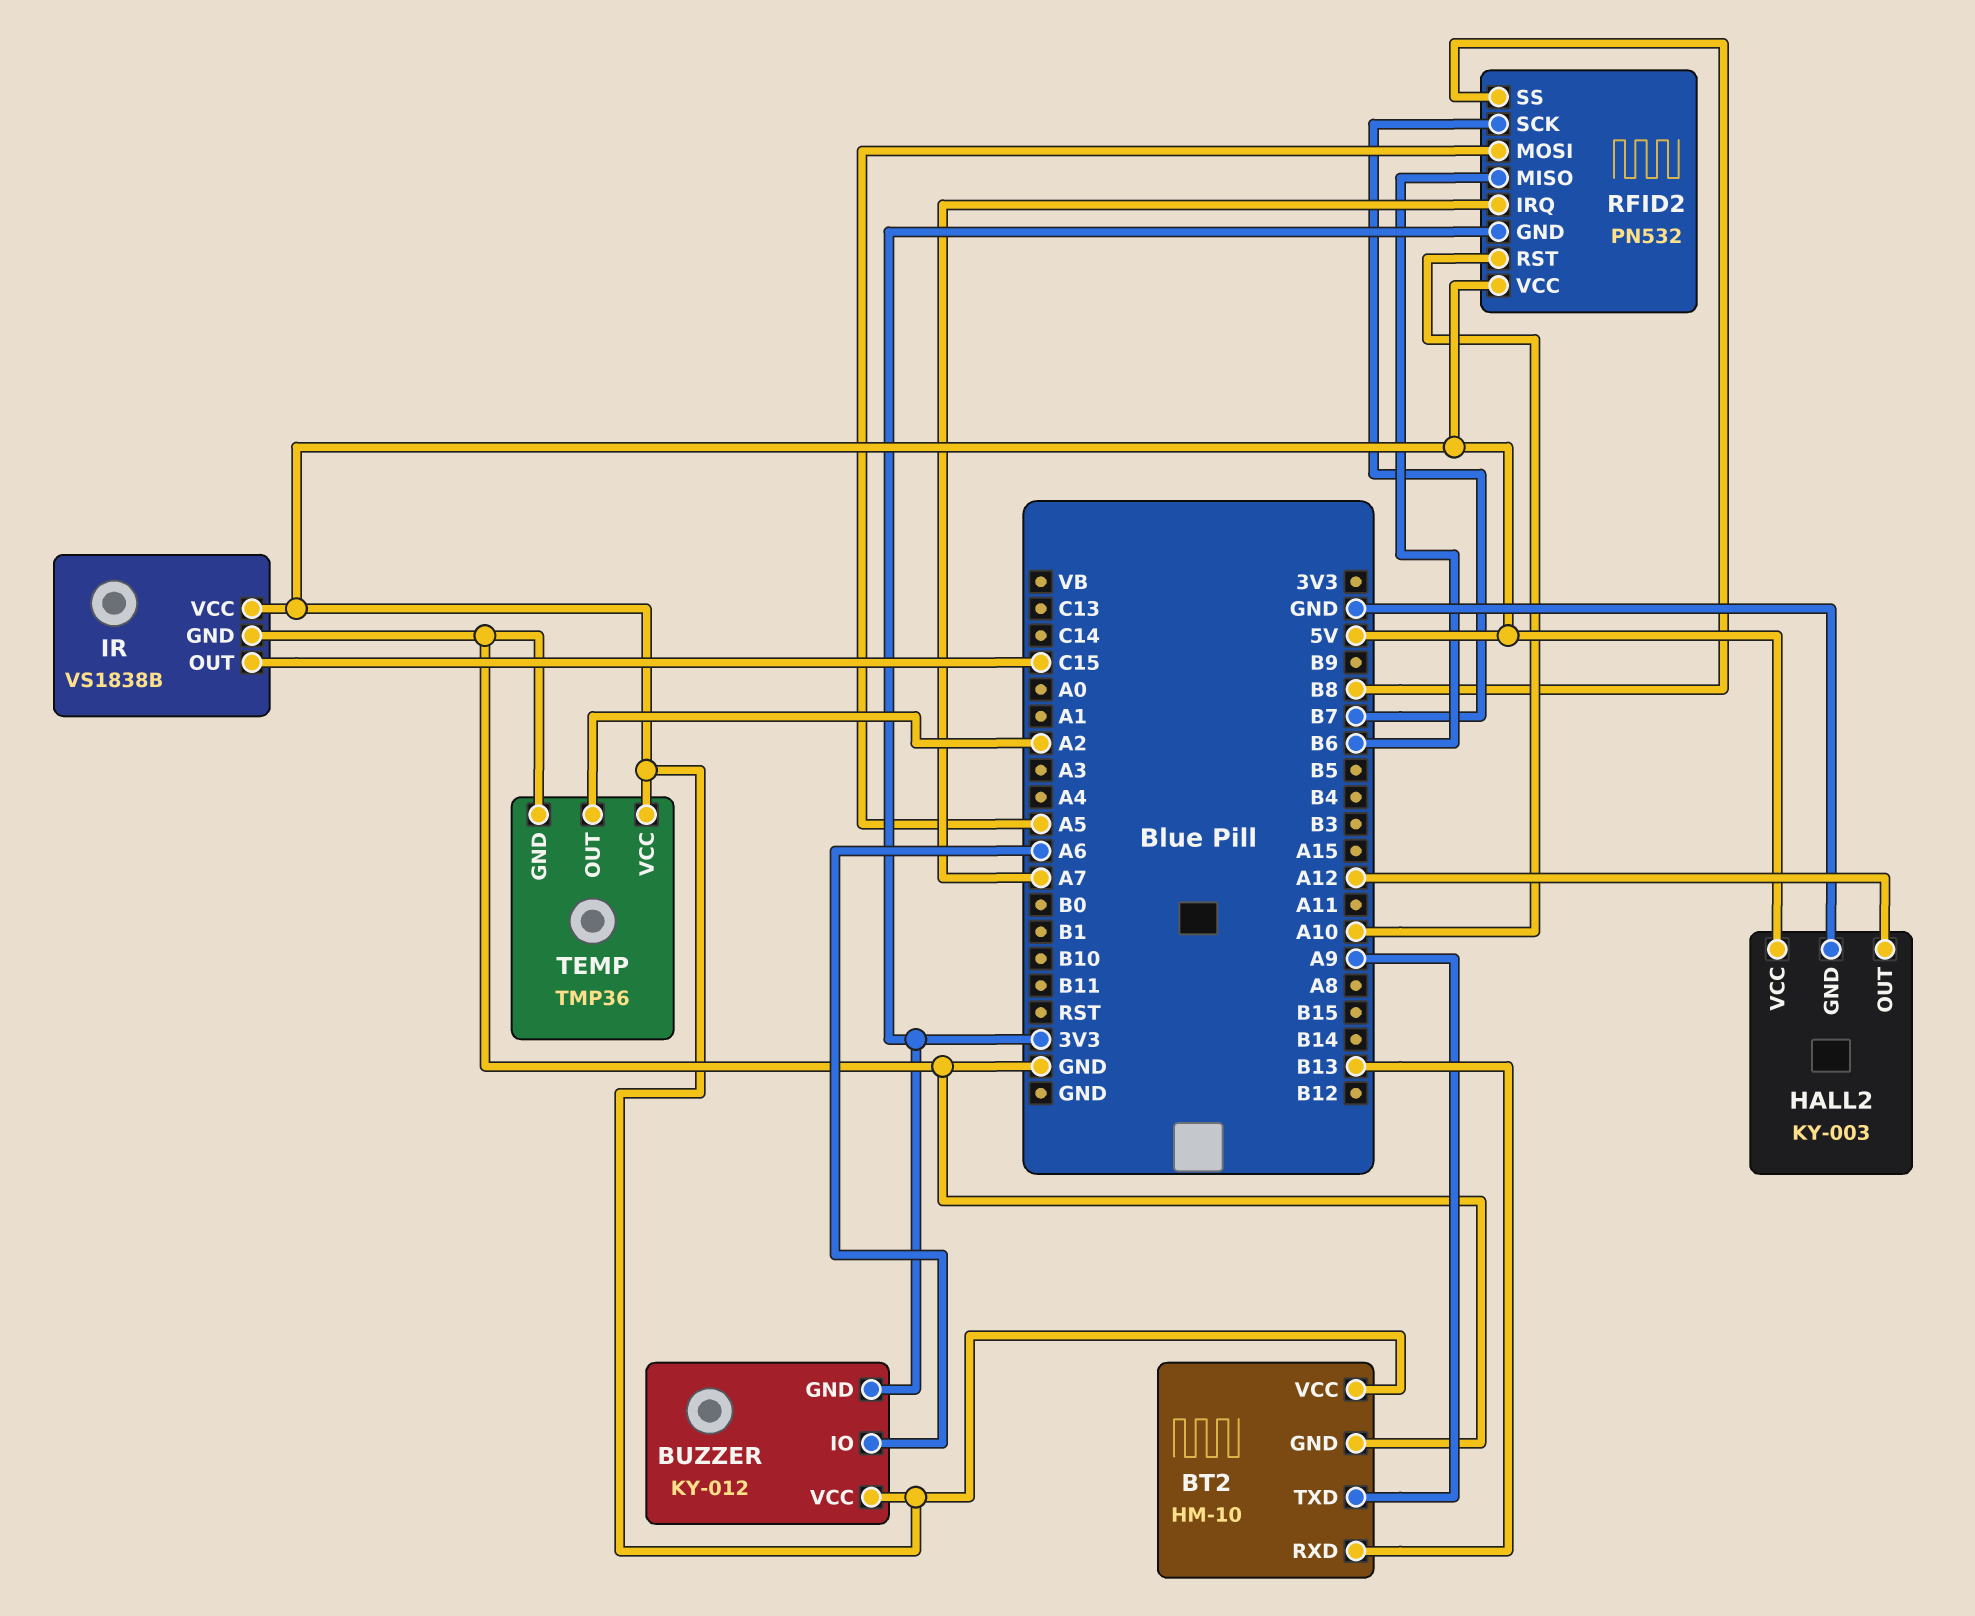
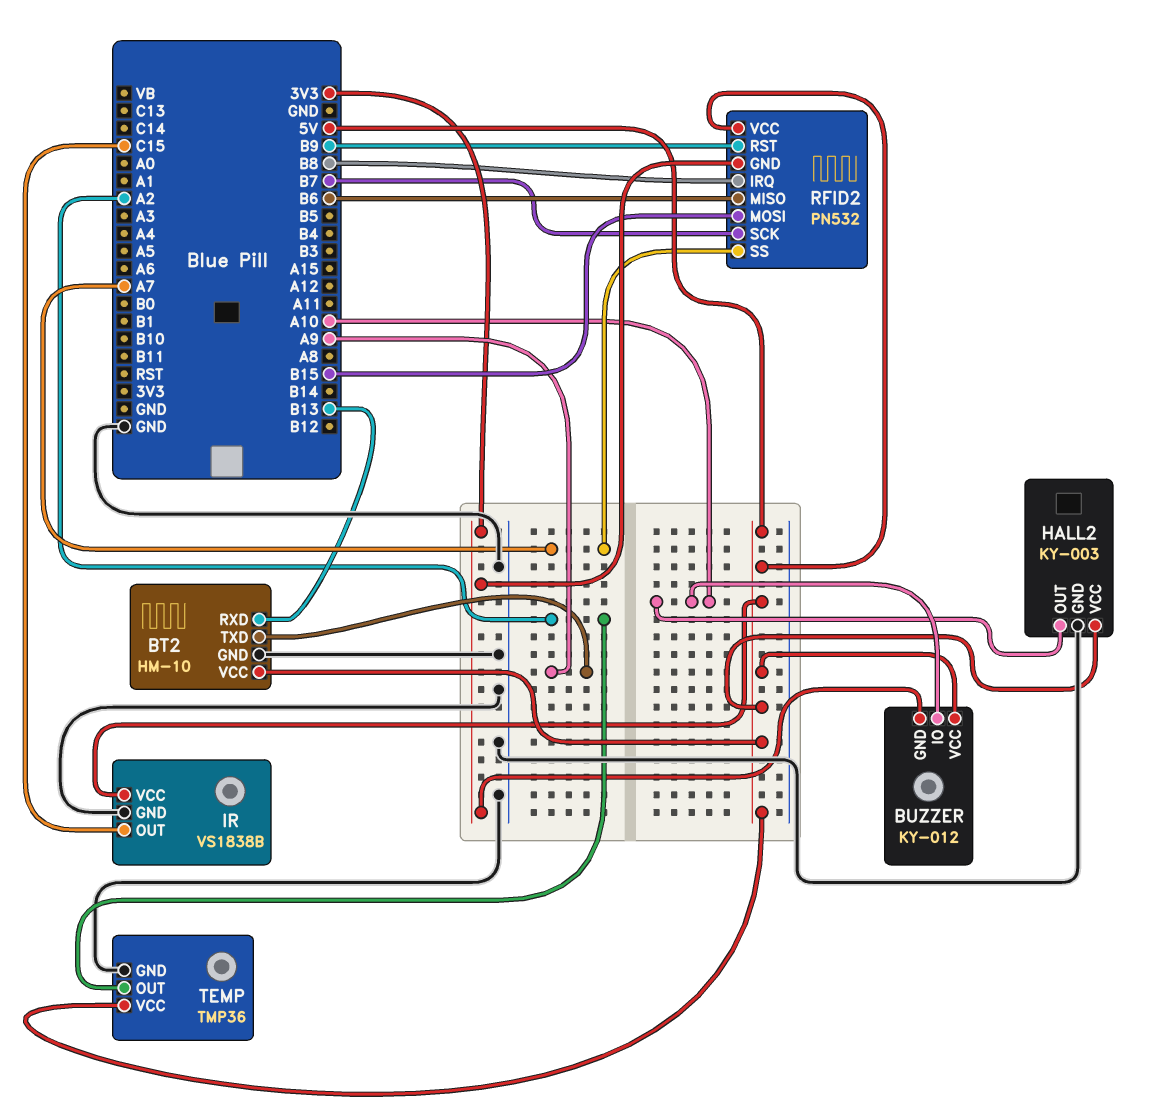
BUZZER pin IO: A6 -> A10
HALL2 pin OUT: A12 -> A10
RFID2 pin IRQ: A7 -> B8
RFID2 pin MOSI: A5 -> B15
RFID2 pin RST: A10 -> B9
RFID2 pin SS: B8 -> A7

